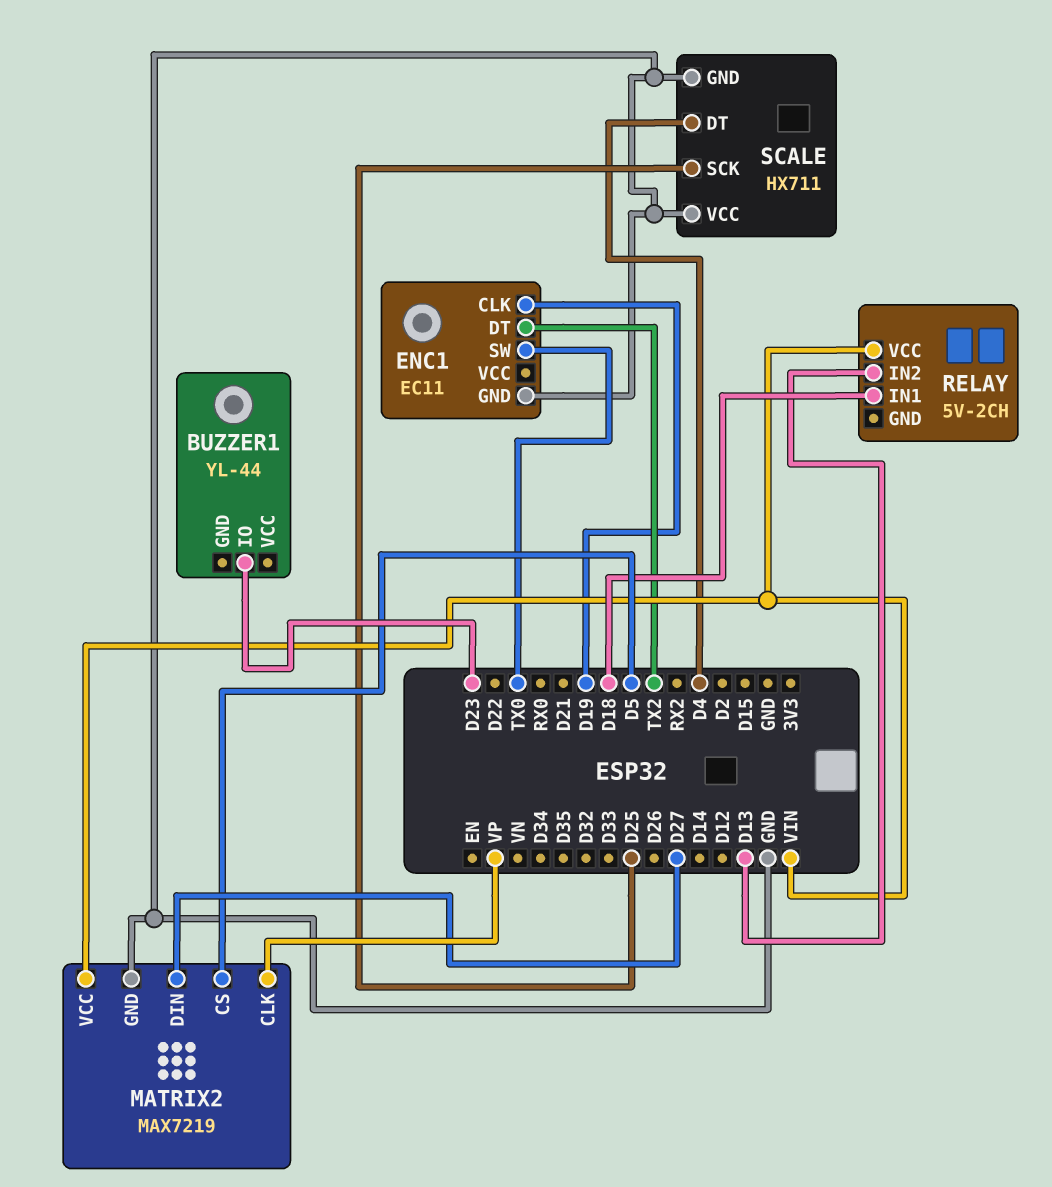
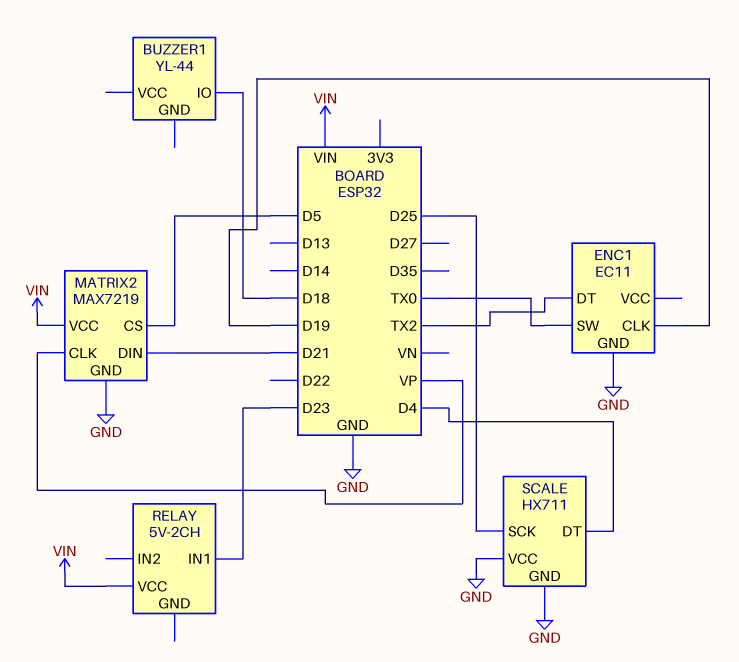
BUZZER1 pin IO: D23 -> D18
MATRIX2 pin DIN: D27 -> D21
RELAY pin IN1: D18 -> D23
RELAY pin IN2: D13 -> none

